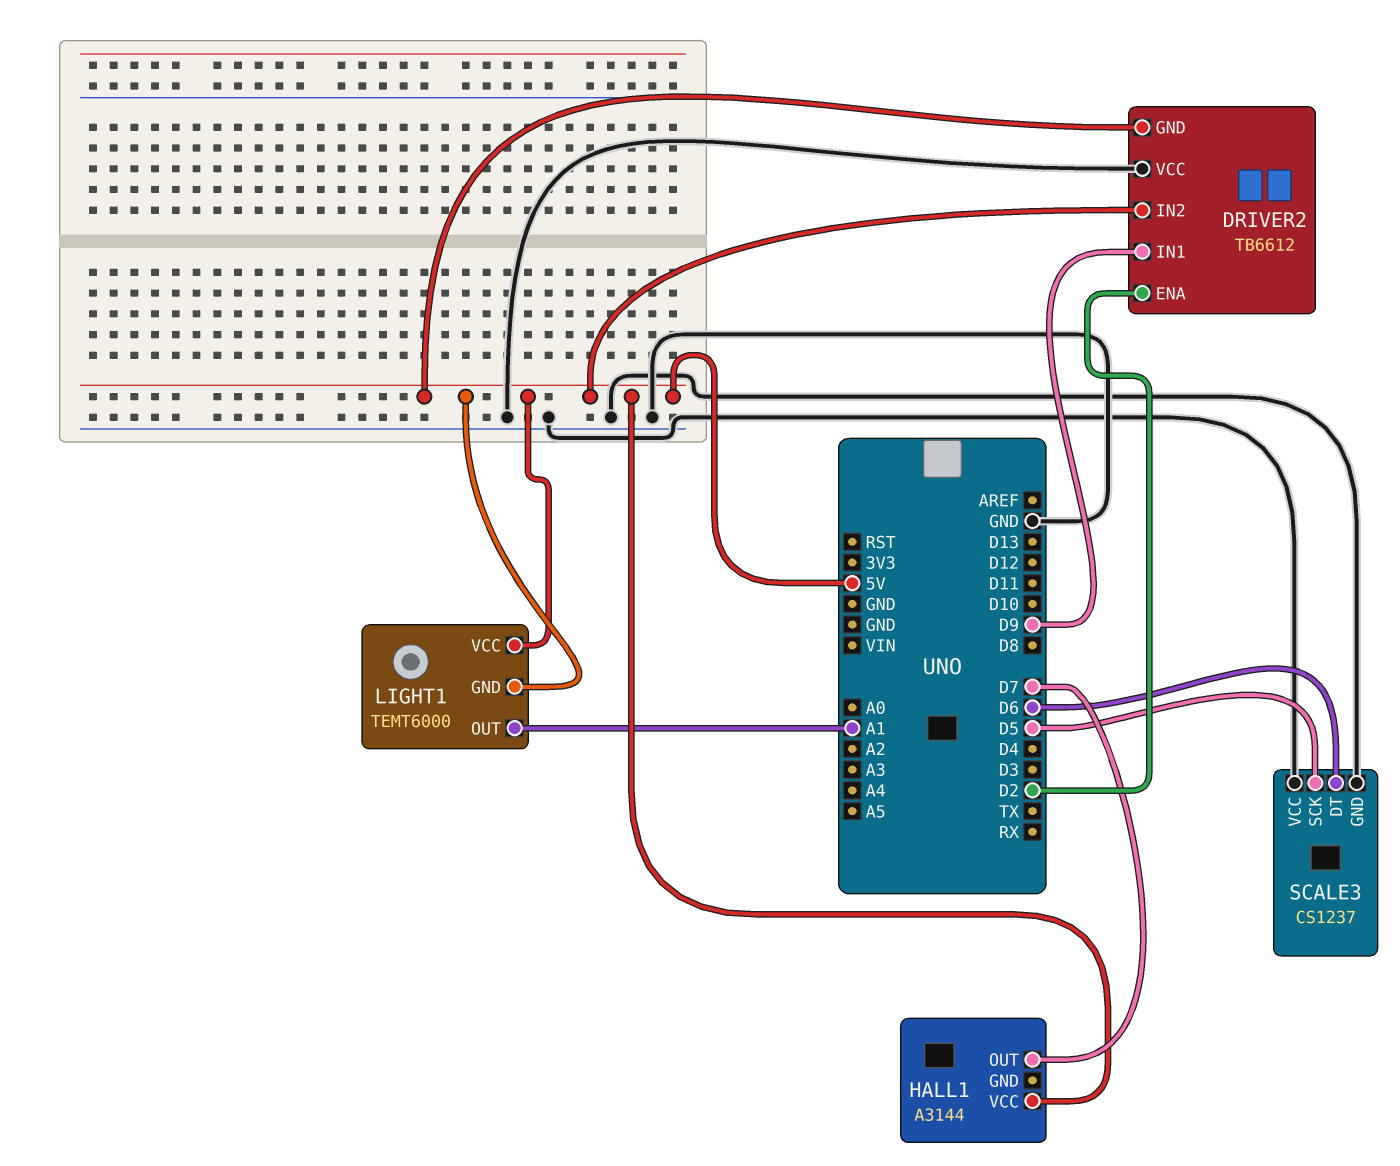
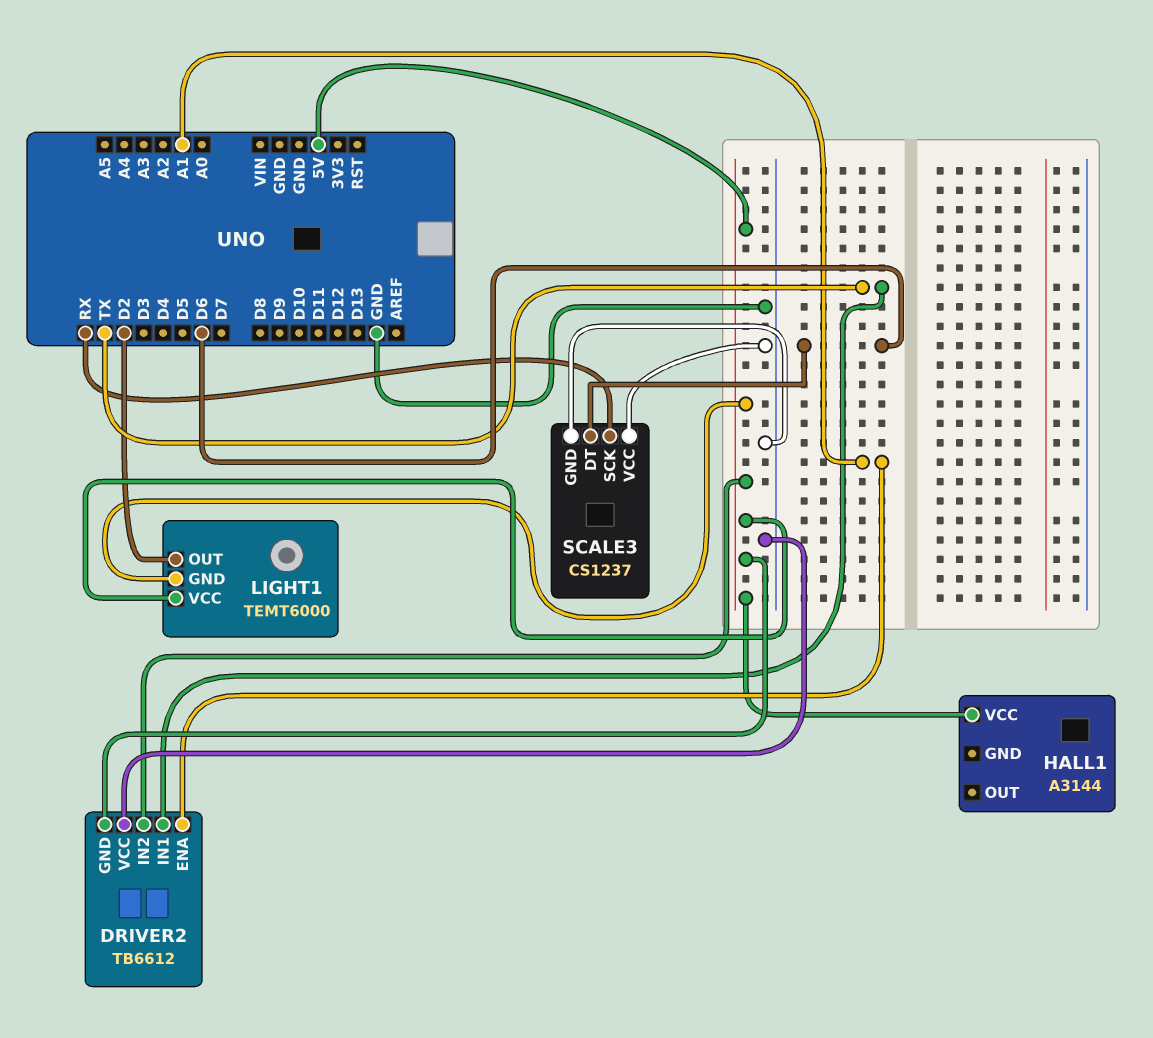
DRIVER2 pin ENA: D2 -> A1
DRIVER2 pin IN1: D9 -> TX
HALL1 pin OUT: D7 -> none
LIGHT1 pin OUT: A1 -> D2
SCALE3 pin SCK: D5 -> RX

